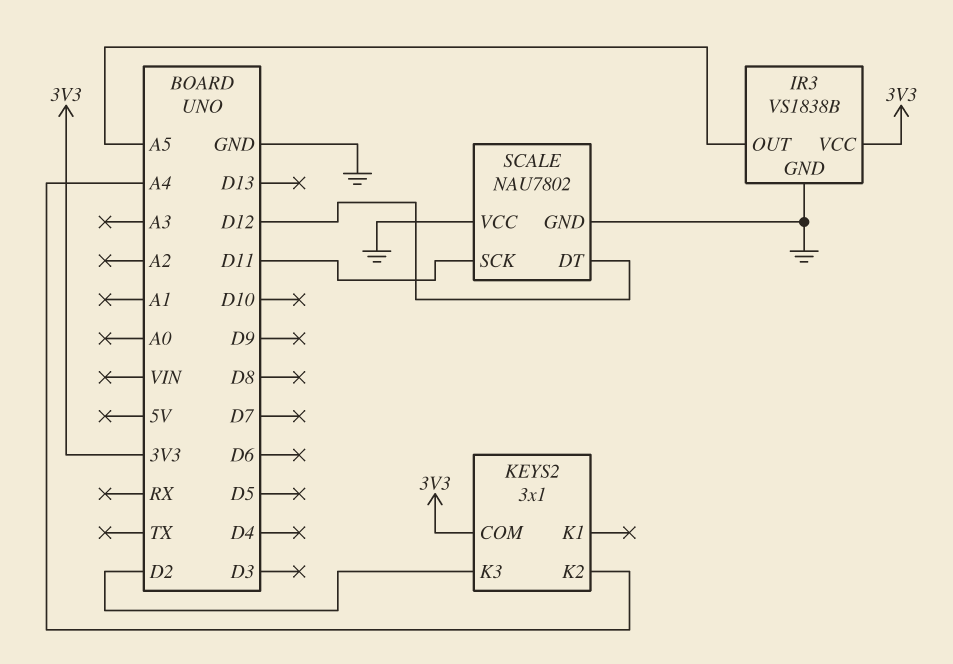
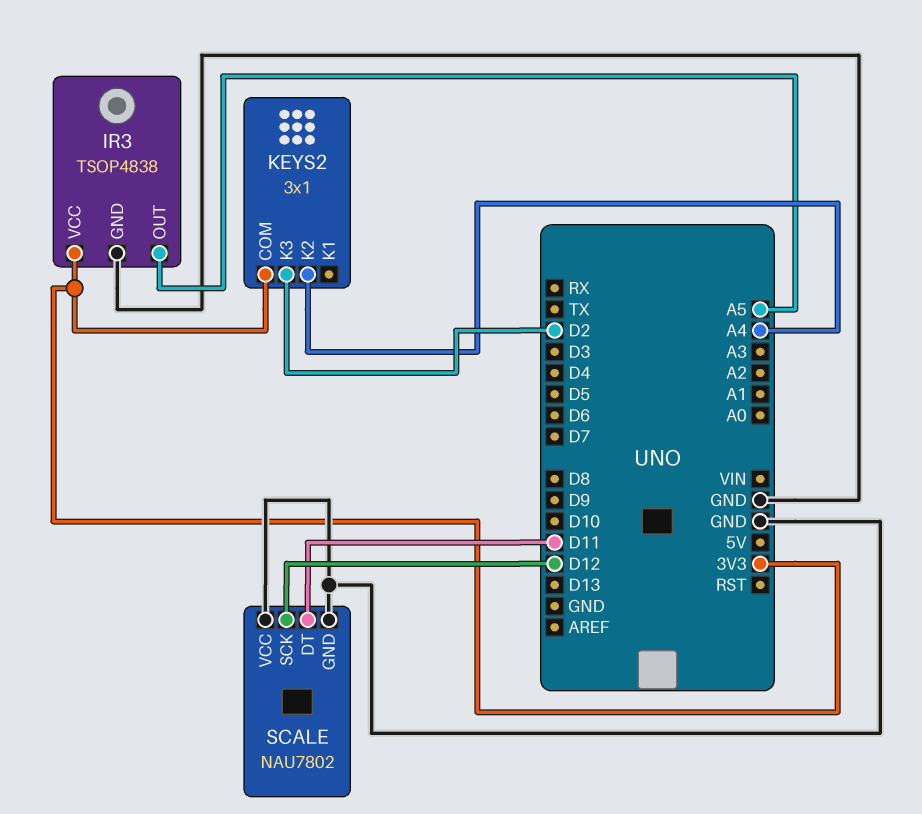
IR3: VS1838B -> TSOP4838
SCALE pin DT: D12 -> D11
SCALE pin SCK: D11 -> D12

